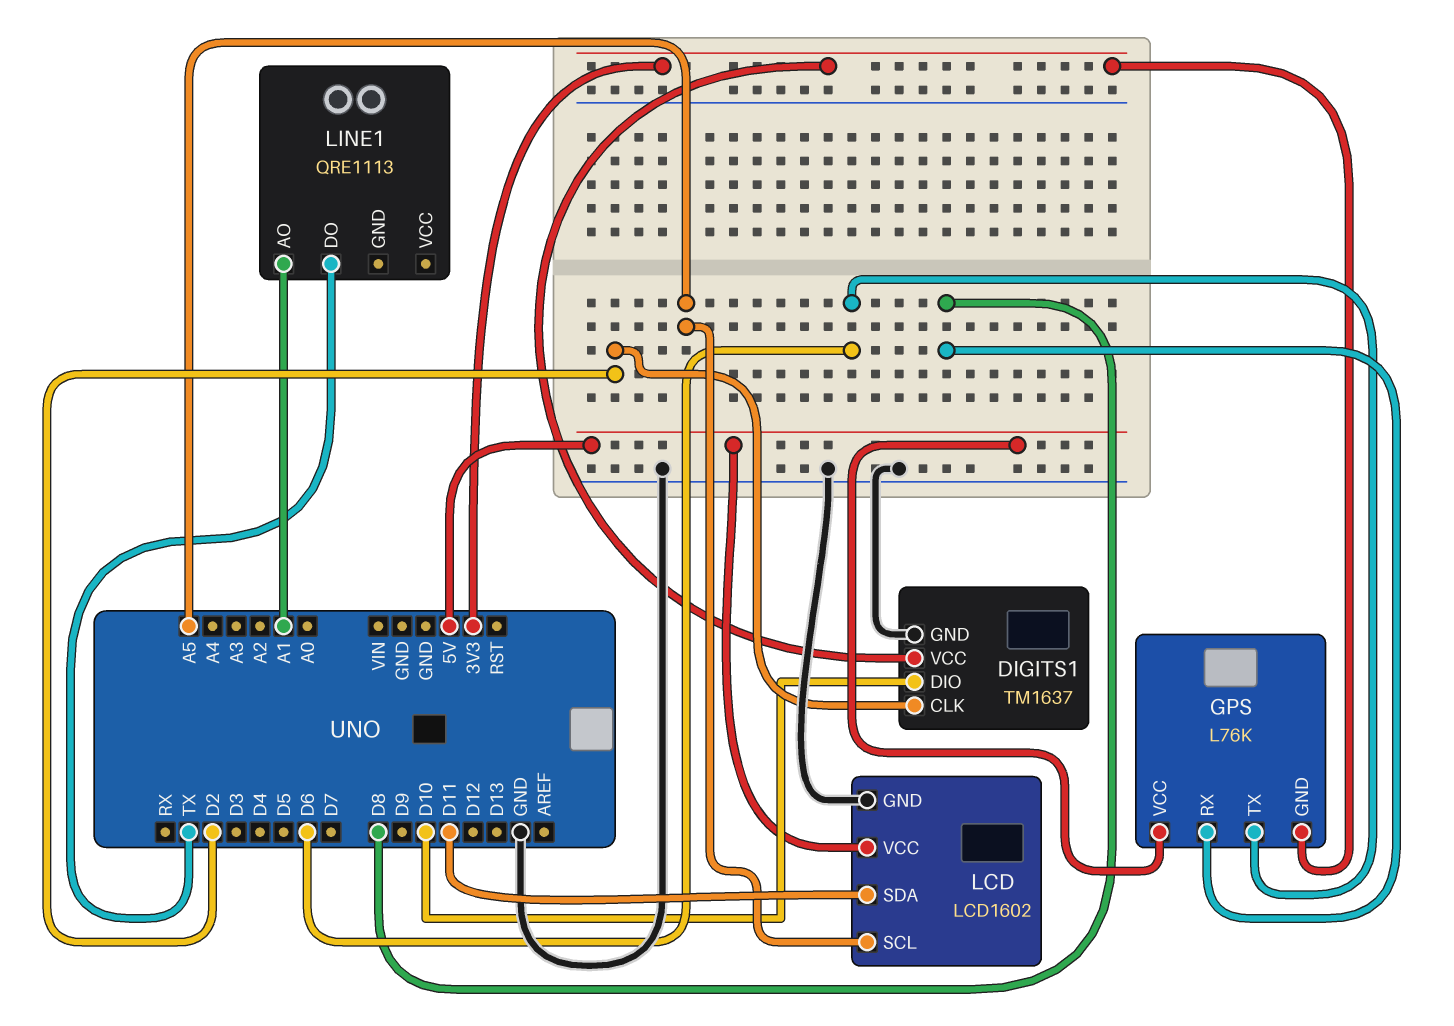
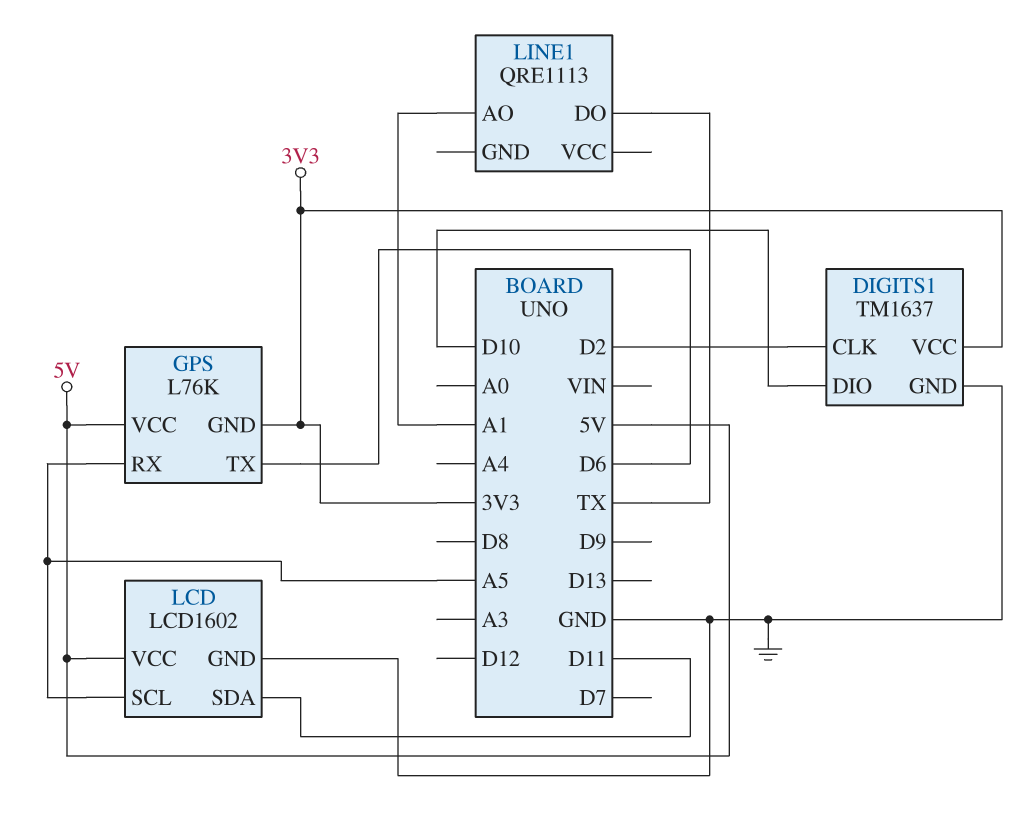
GPS pin RX: D8 -> A5

